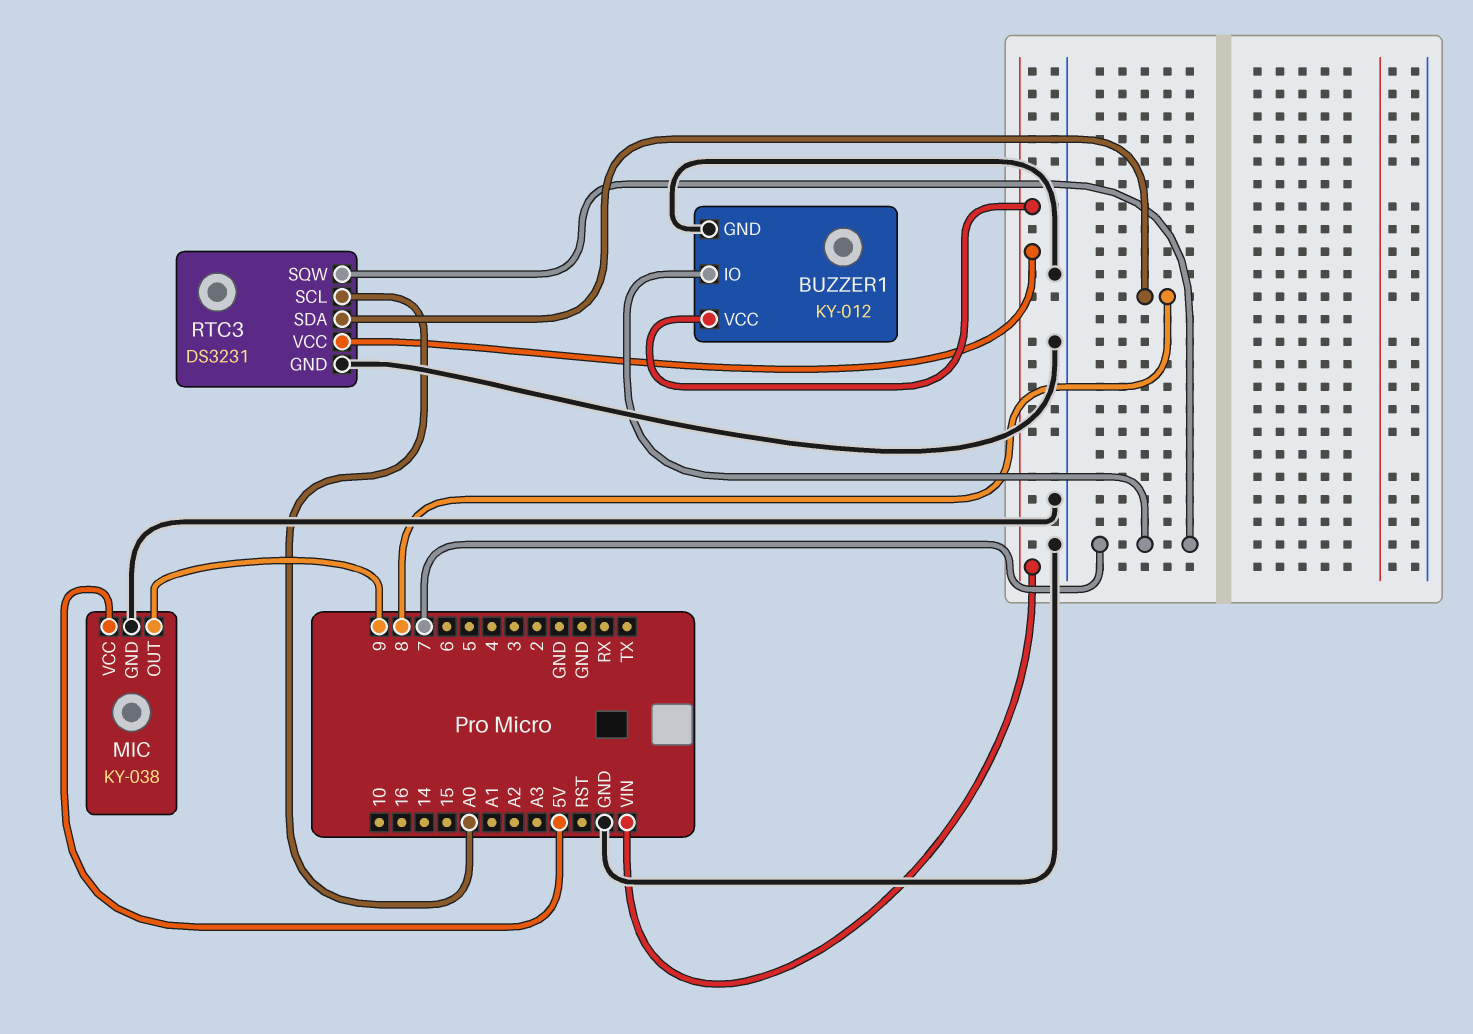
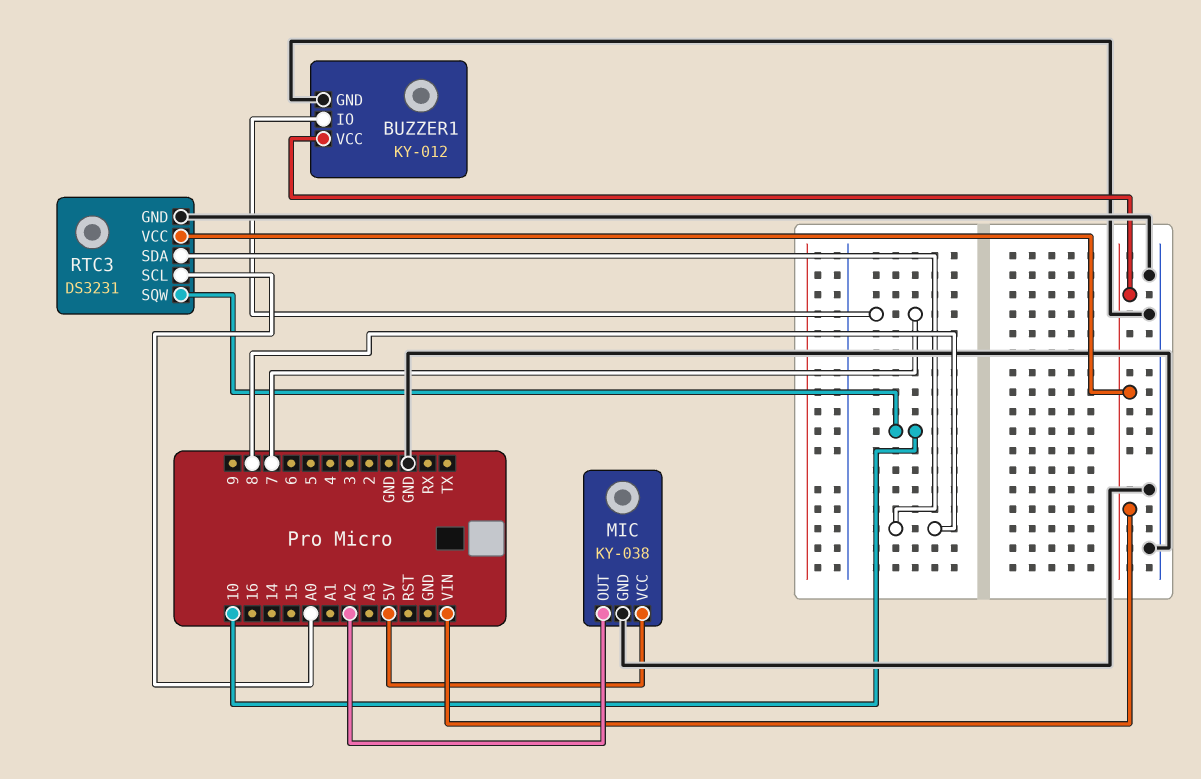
MIC pin OUT: 9 -> A2
RTC3 pin SQW: 7 -> 10

